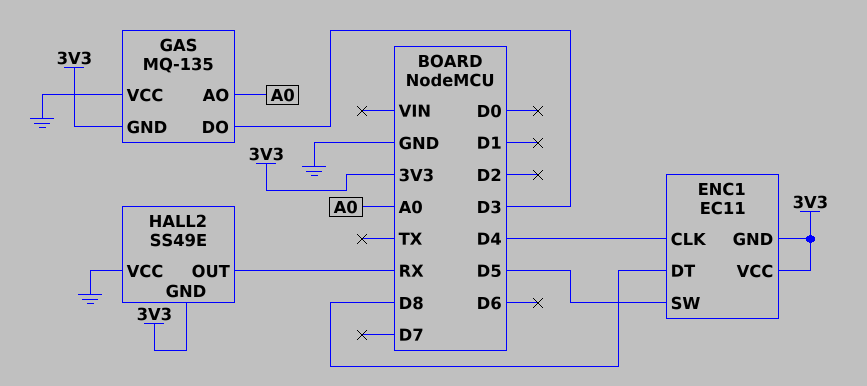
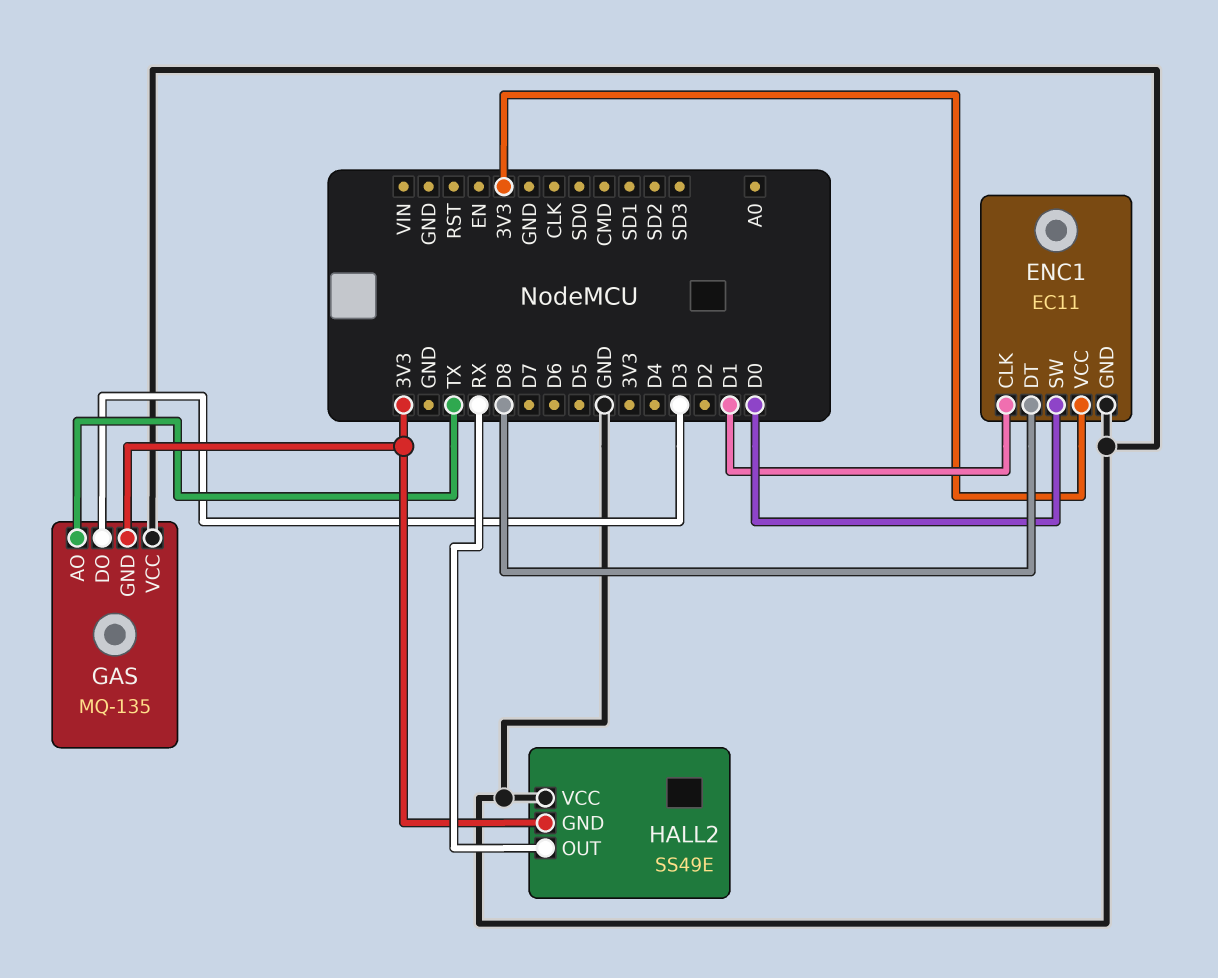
ENC1 pin CLK: D4 -> D1
ENC1 pin GND: 3V3 -> GND
ENC1 pin SW: D5 -> D0
GAS pin AO: A0 -> TX

